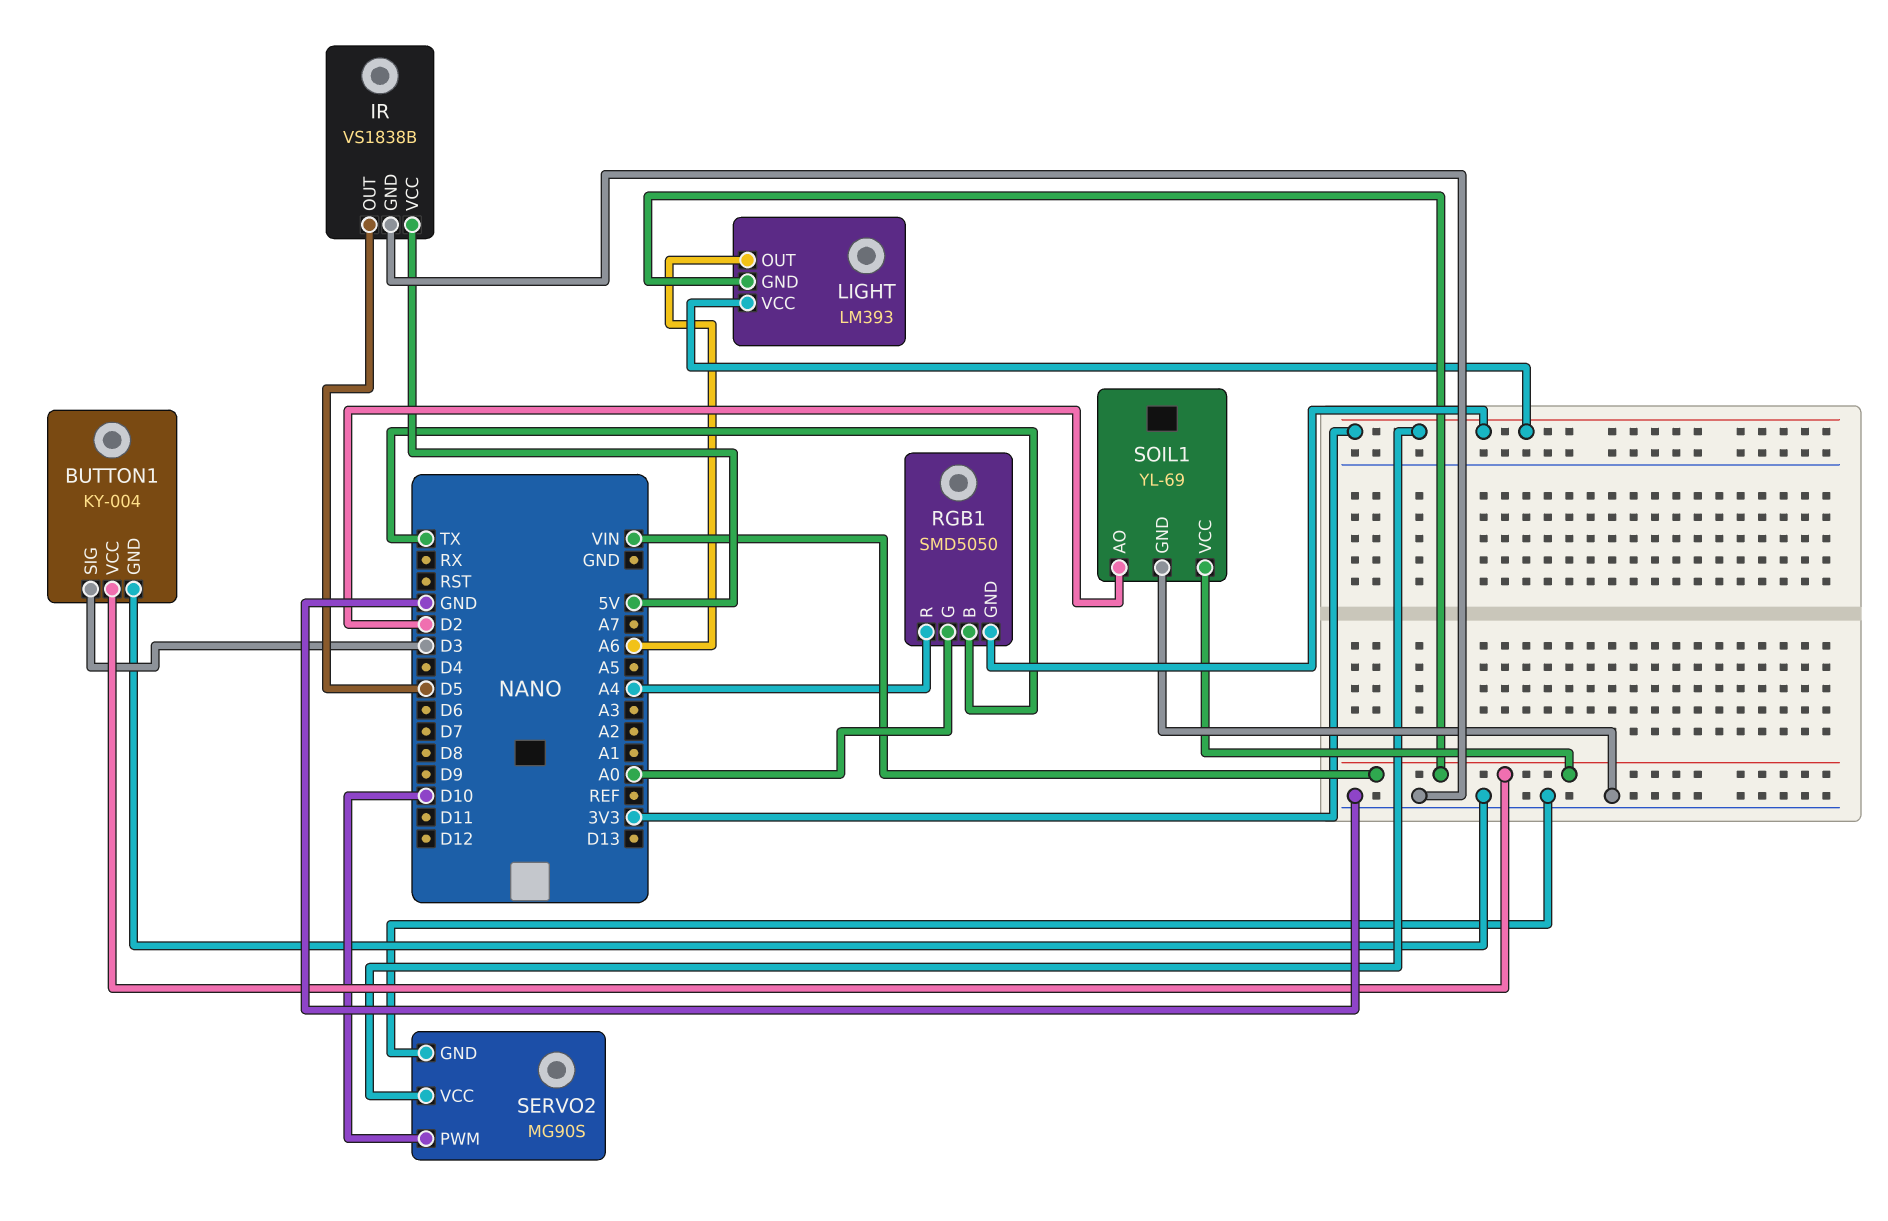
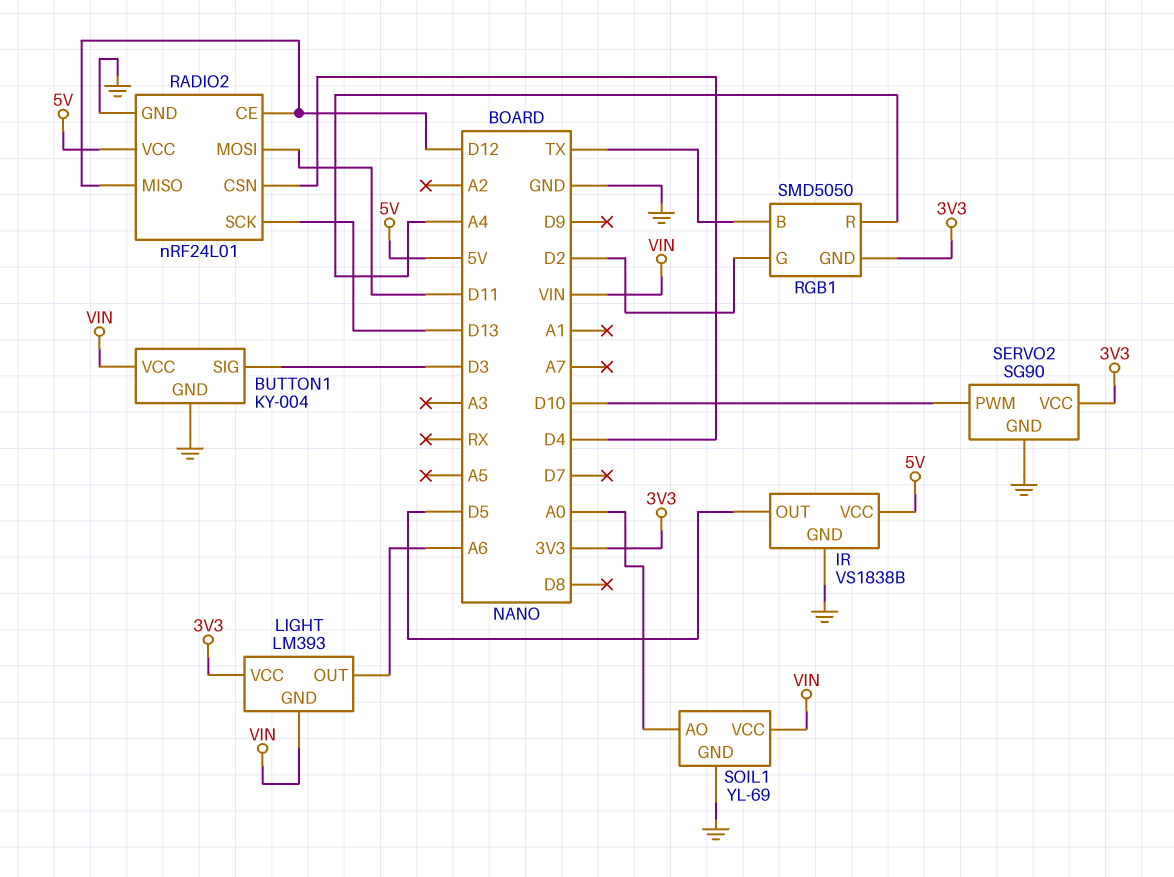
RADIO2: none -> nRF24L01
RADIO2 pin CE: none -> D12
RADIO2 pin CSN: none -> D4
RADIO2 pin GND: none -> GND
RADIO2 pin MISO: none -> D12
RADIO2 pin MOSI: none -> D11
RADIO2 pin SCK: none -> D13
RADIO2 pin VCC: none -> 5V
RGB1 pin G: A0 -> D2
SERVO2: MG90S -> SG90
SOIL1 pin AO: D2 -> A0

